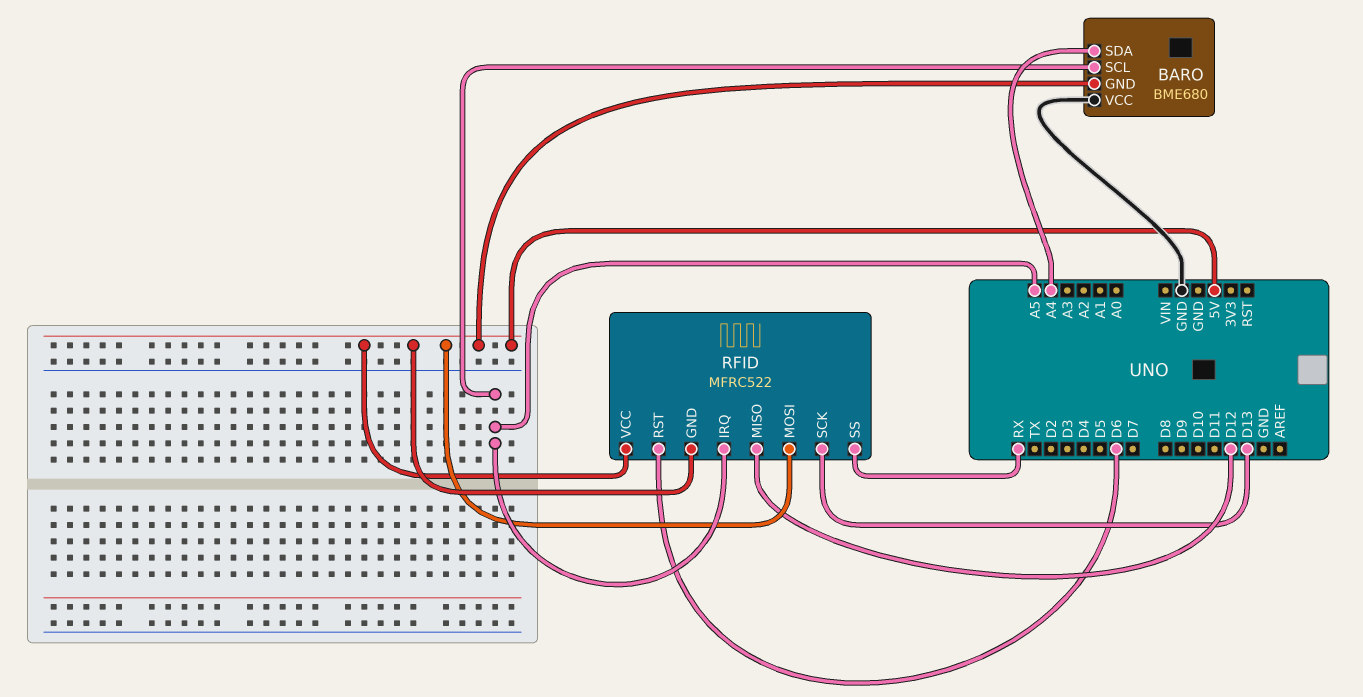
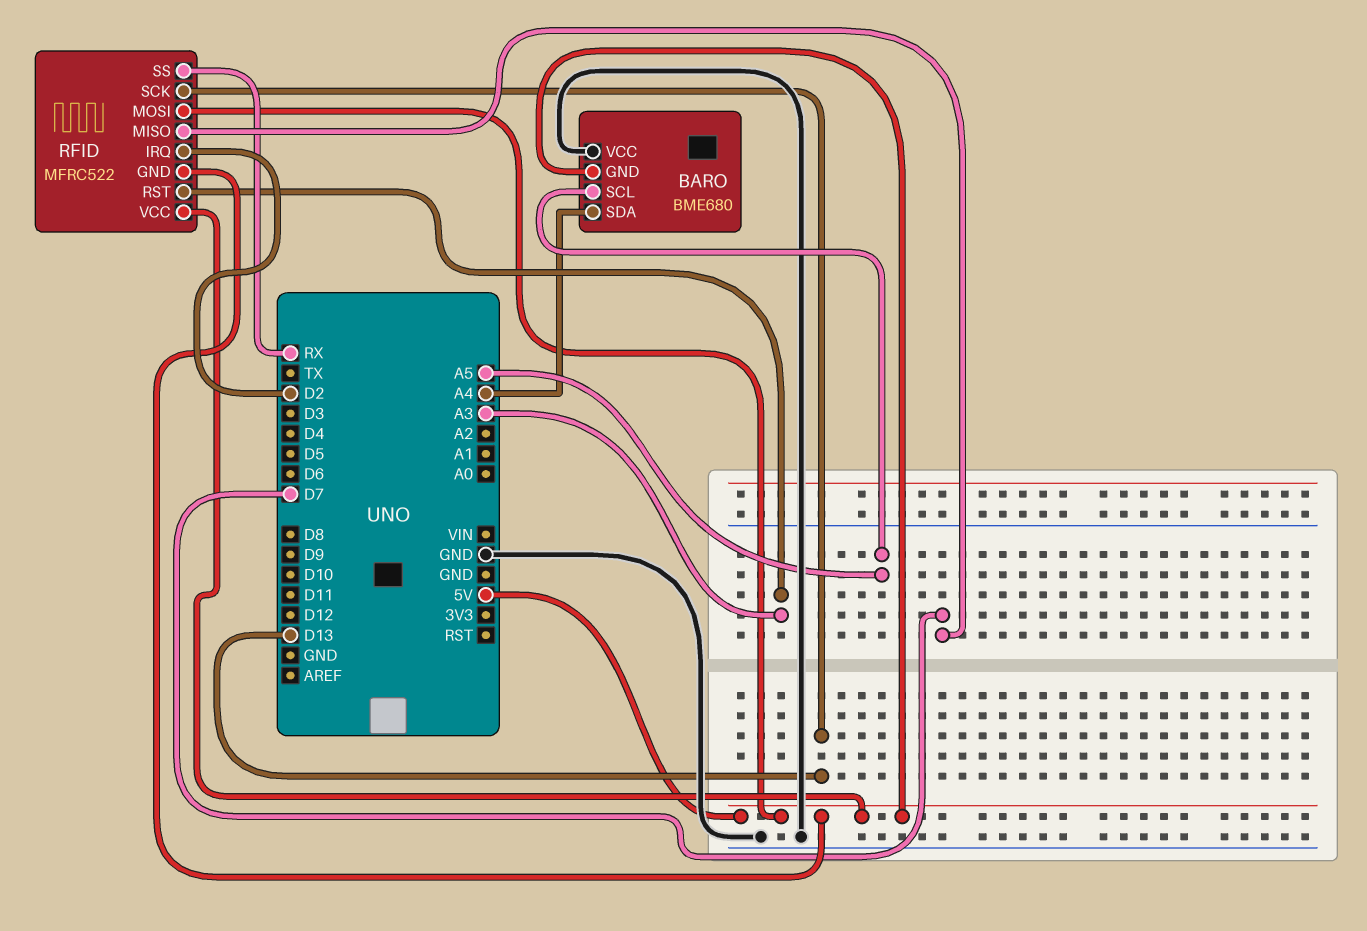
RFID pin IRQ: A5 -> D2
RFID pin MISO: D12 -> D7
RFID pin RST: D6 -> A3

